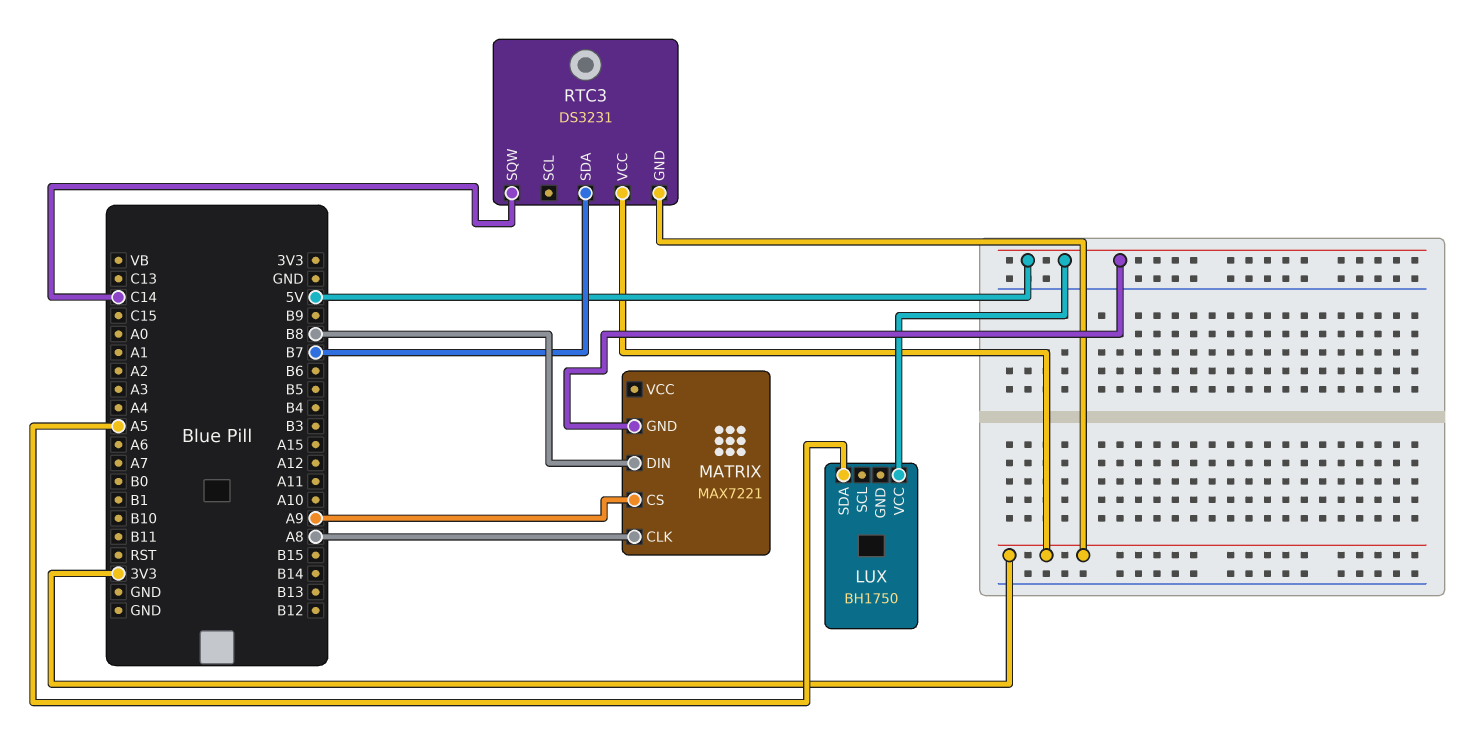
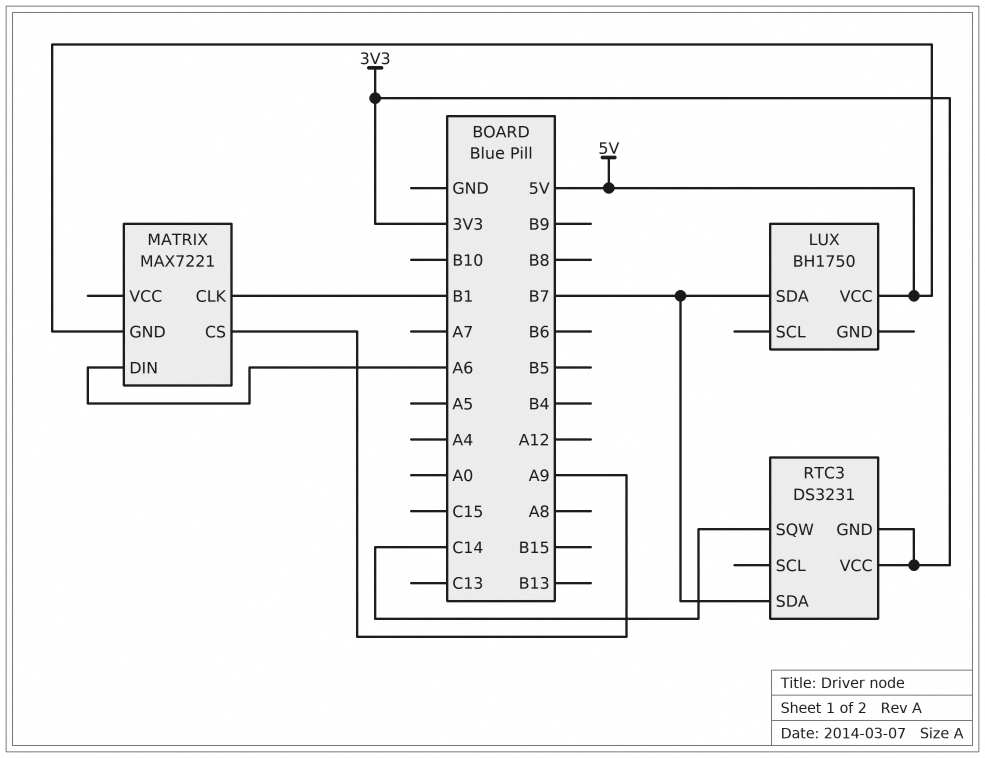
LUX pin SDA: A5 -> B7
MATRIX pin CLK: A8 -> B1
MATRIX pin DIN: B8 -> A6

